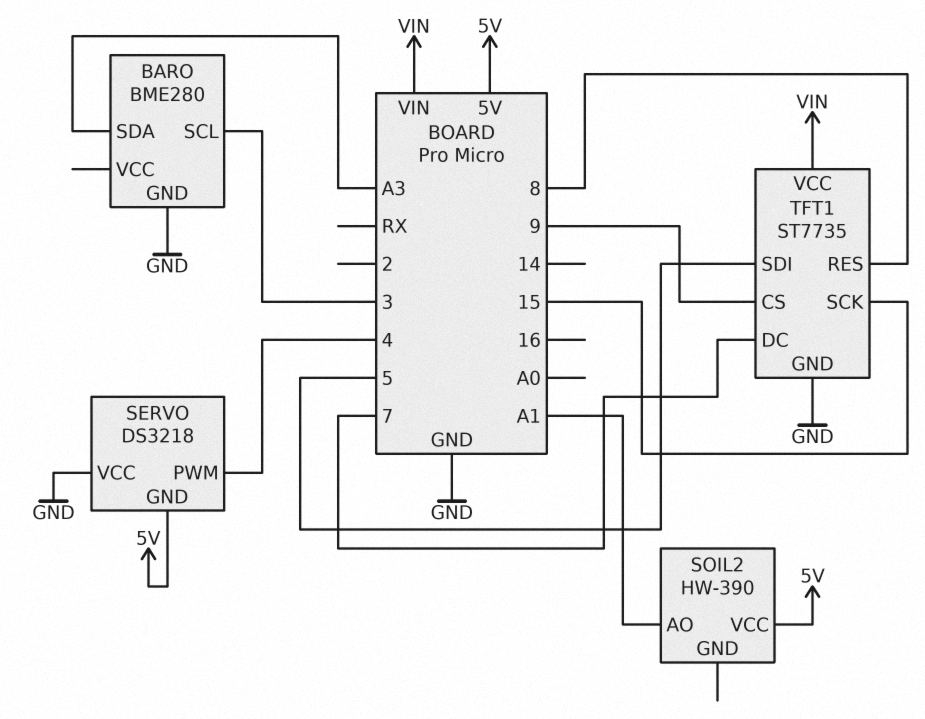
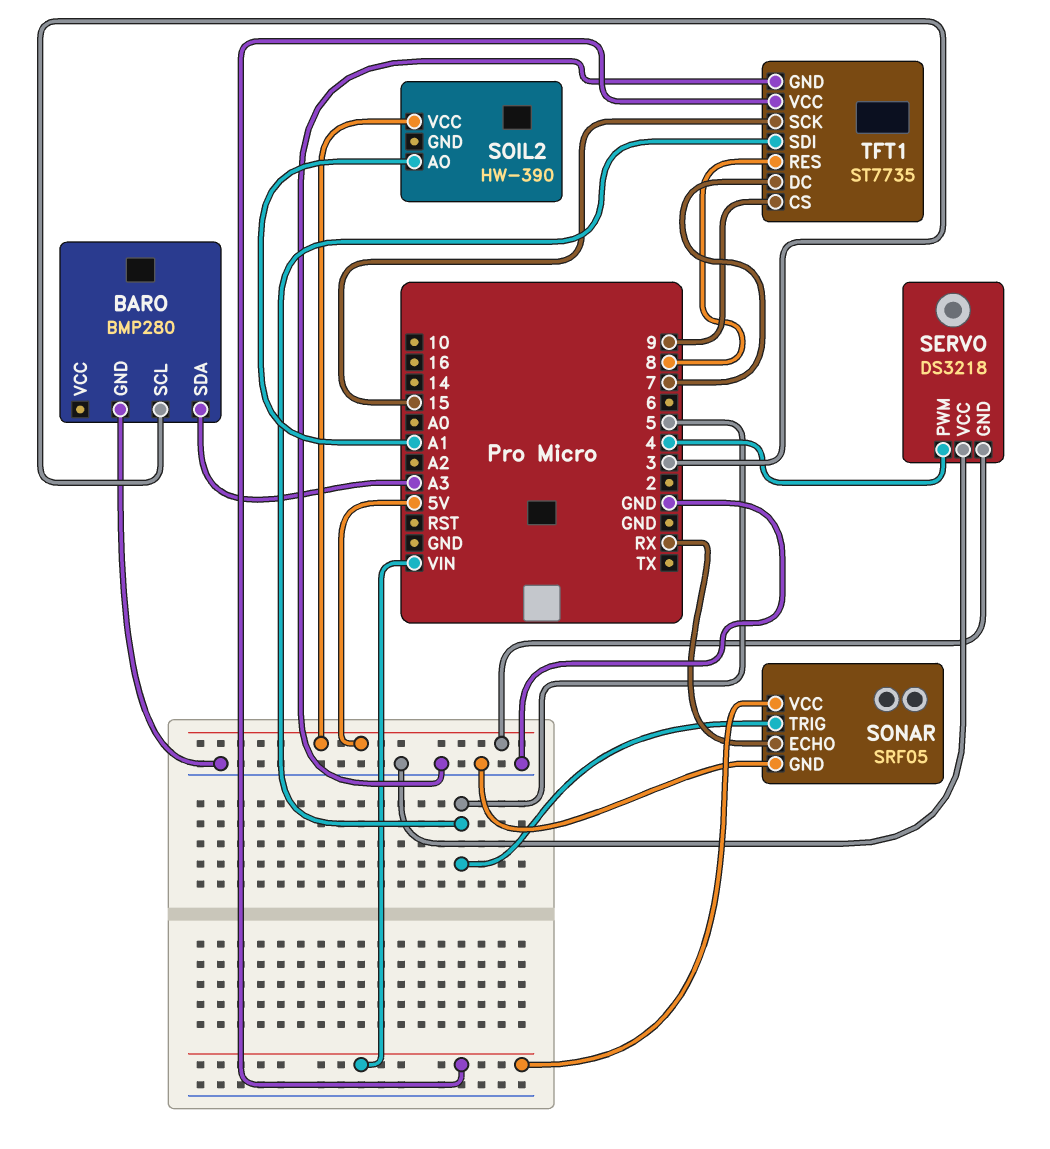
BARO: BME280 -> BMP280
SONAR: none -> SRF05
SONAR pin ECHO: none -> RX
SONAR pin GND: none -> GND
SONAR pin TRIG: none -> 5
SONAR pin VCC: none -> VIN

